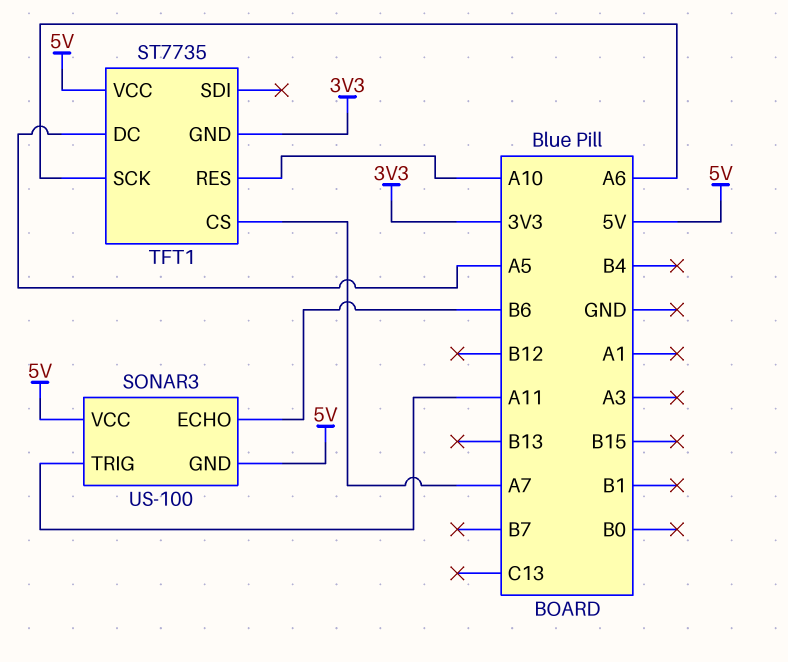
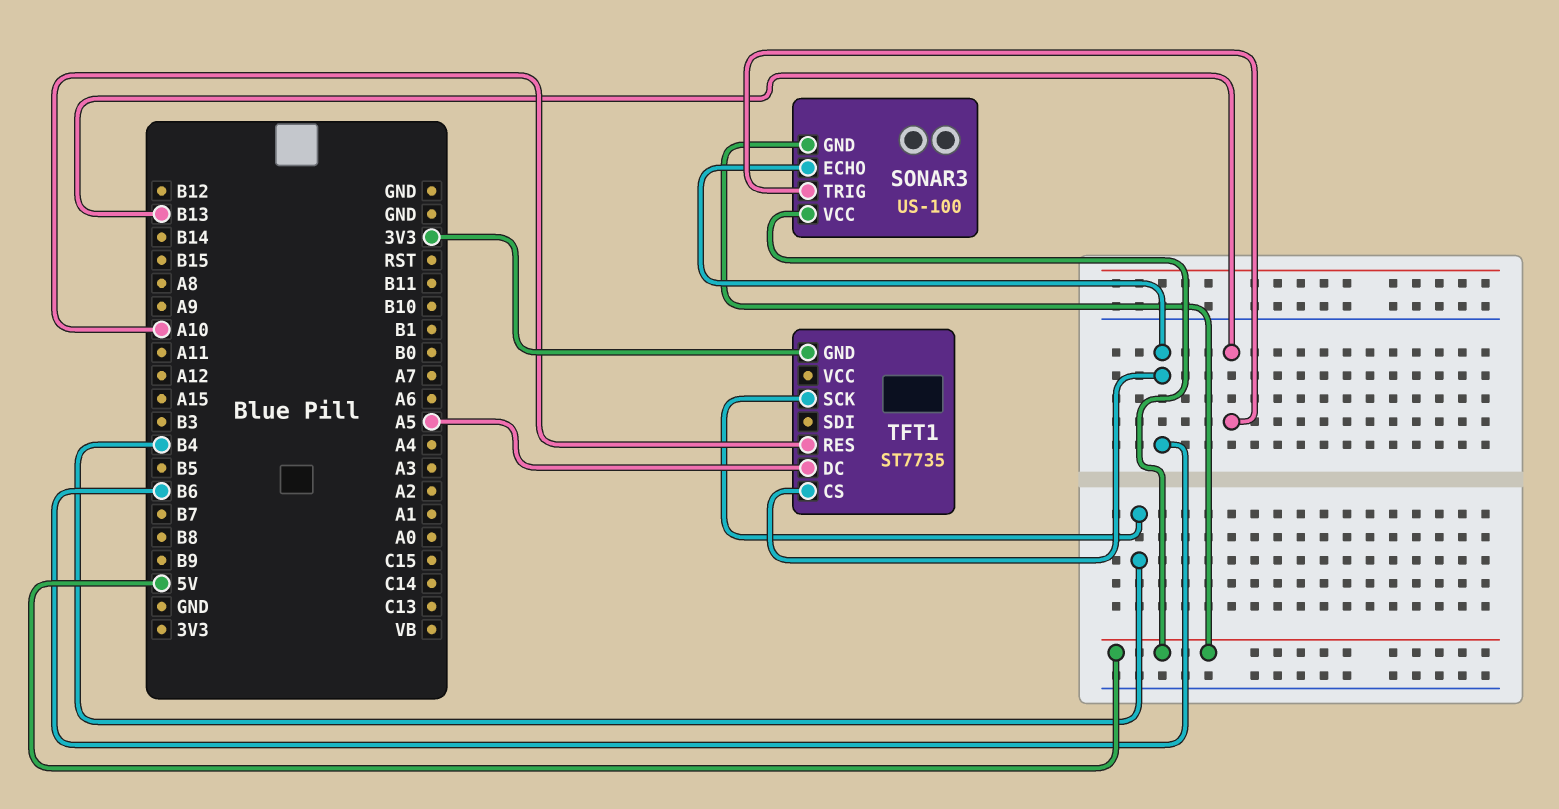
SONAR3 pin TRIG: A11 -> B13
TFT1 pin CS: A7 -> B6
TFT1 pin SCK: A6 -> B4
TFT1 pin VCC: 5V -> none

